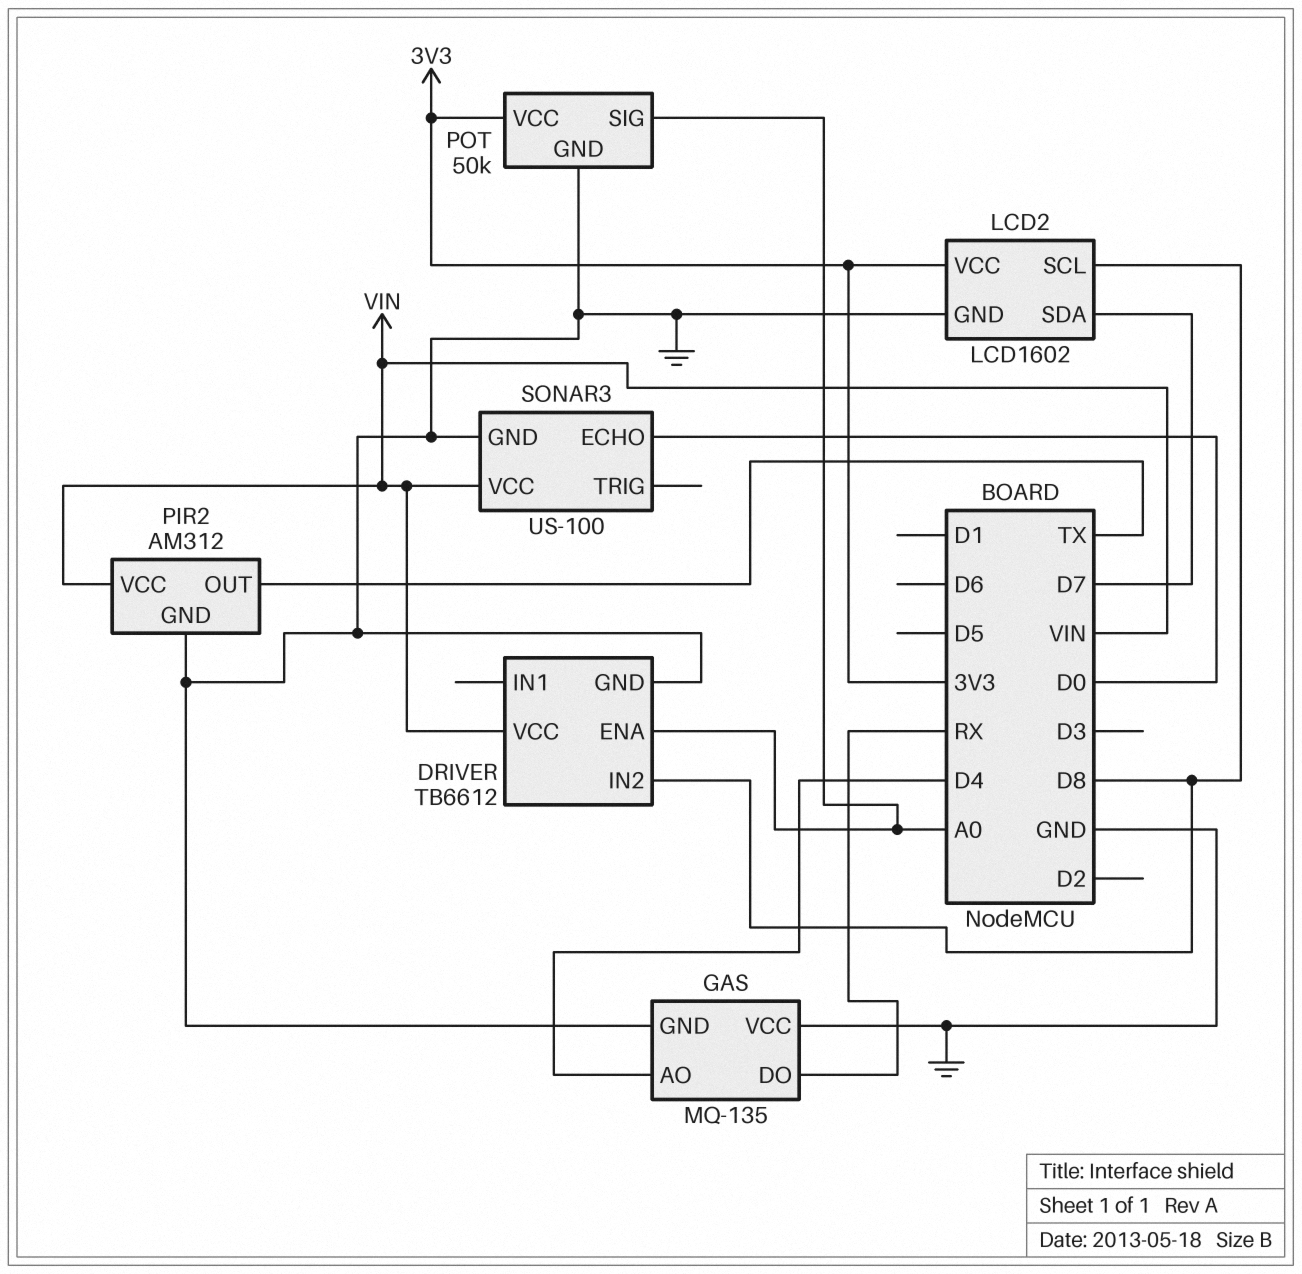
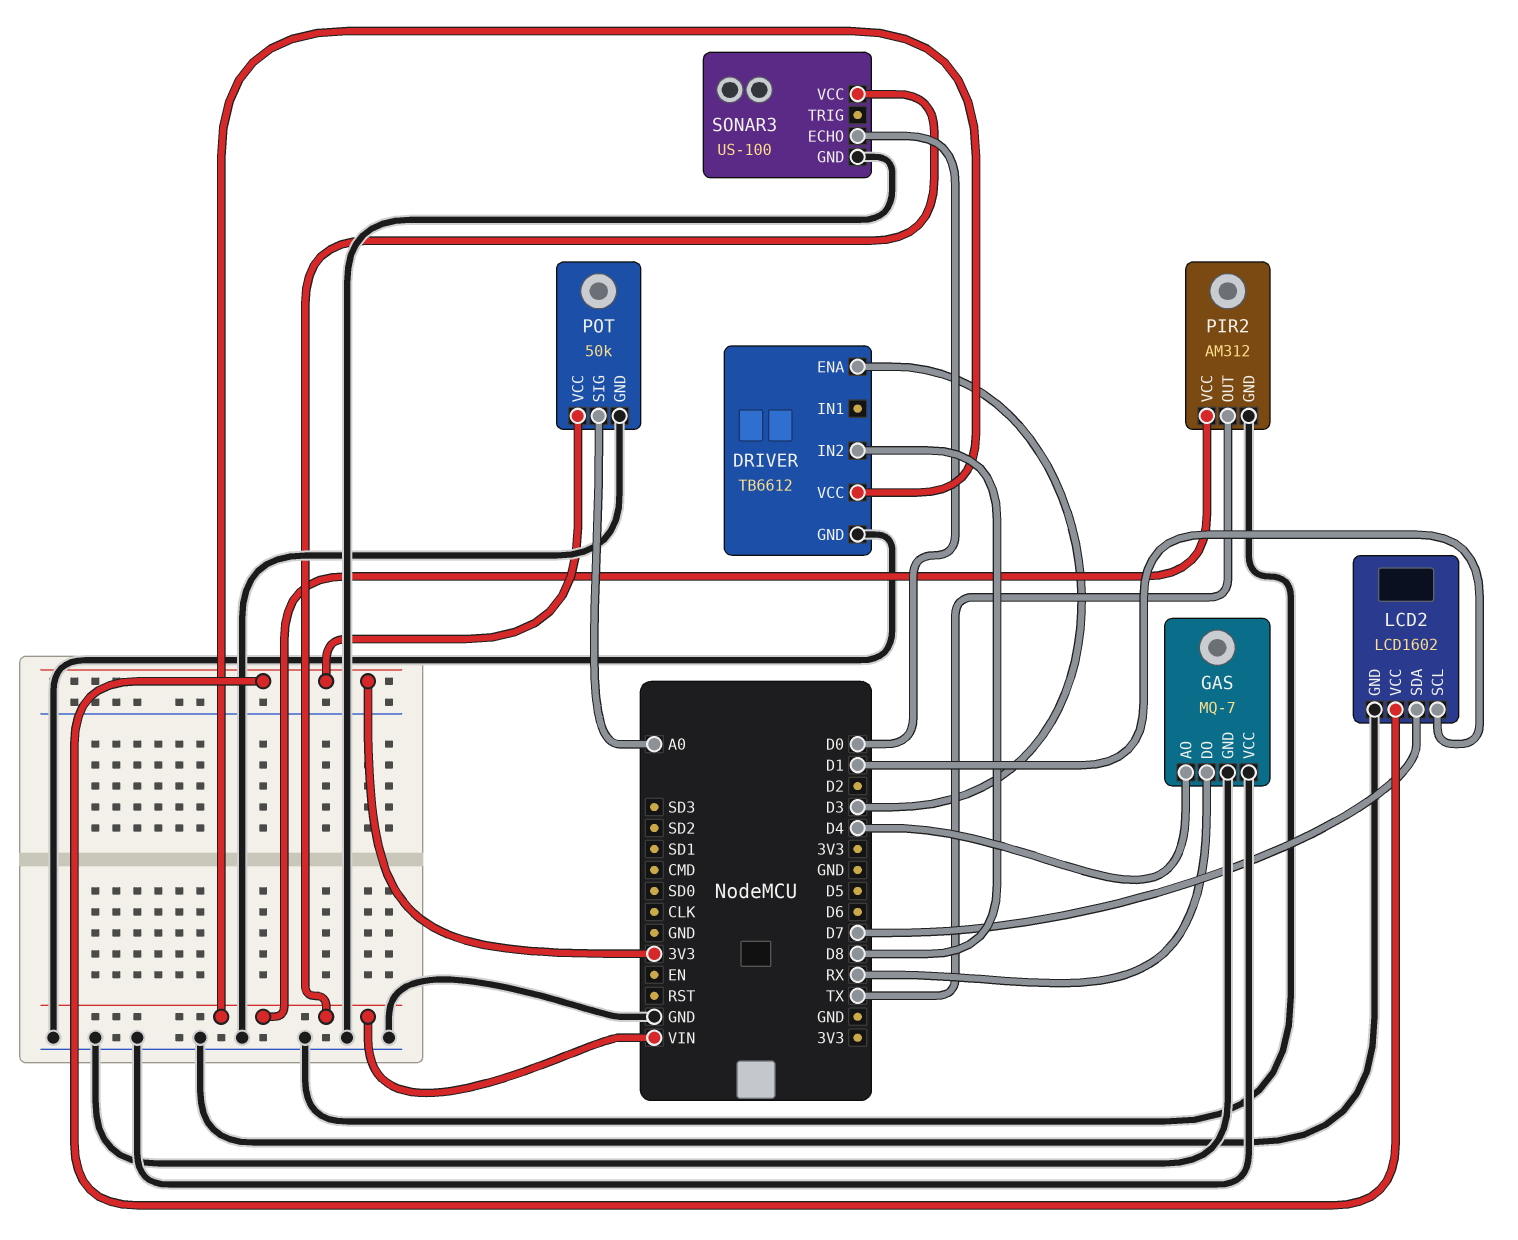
DRIVER pin ENA: A0 -> D3
GAS: MQ-135 -> MQ-7
LCD2 pin SCL: D8 -> D1

